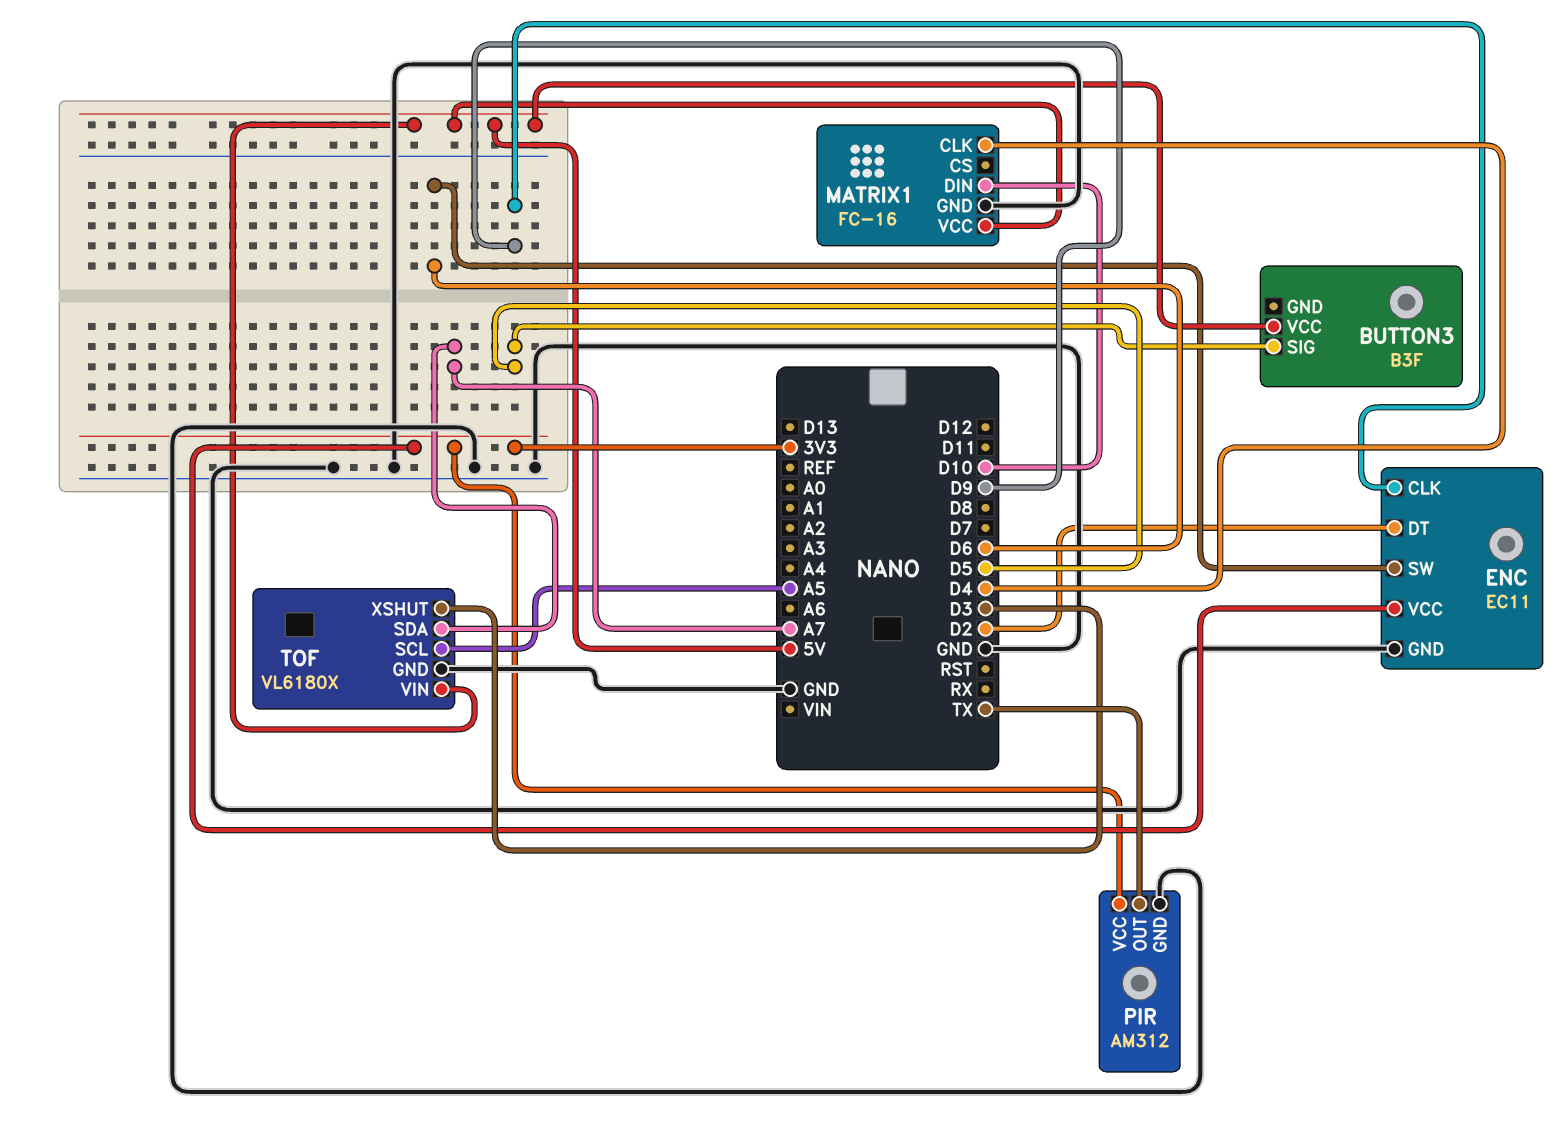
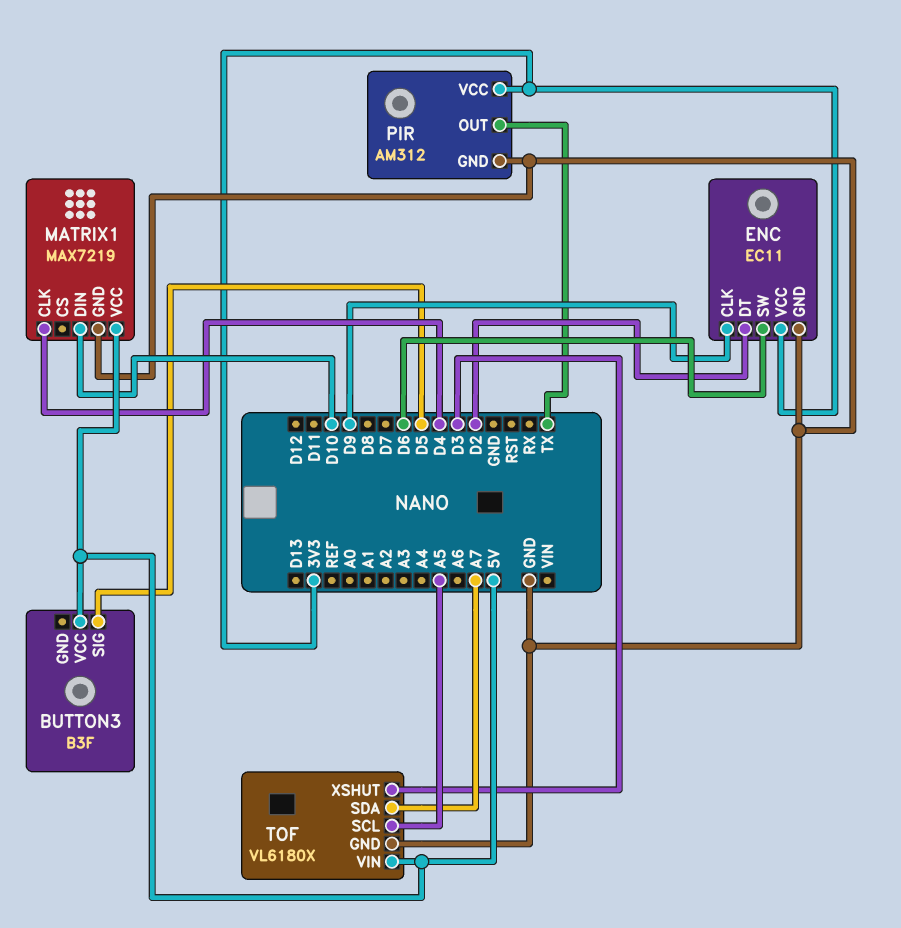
MATRIX1: FC-16 -> MAX7219

